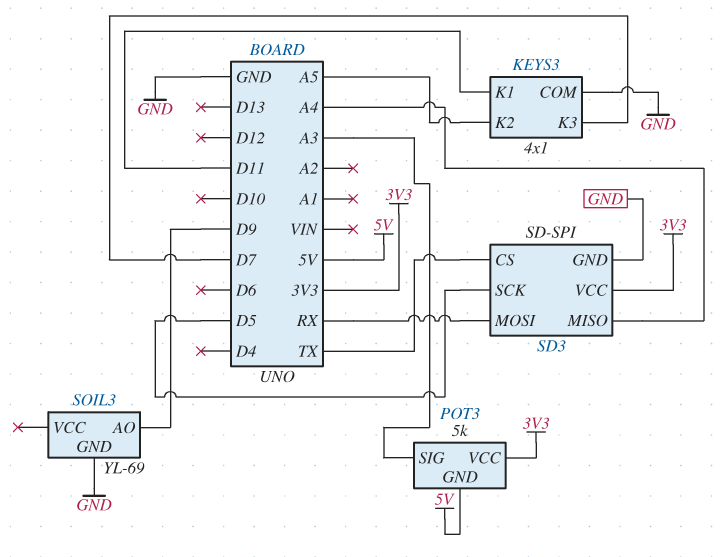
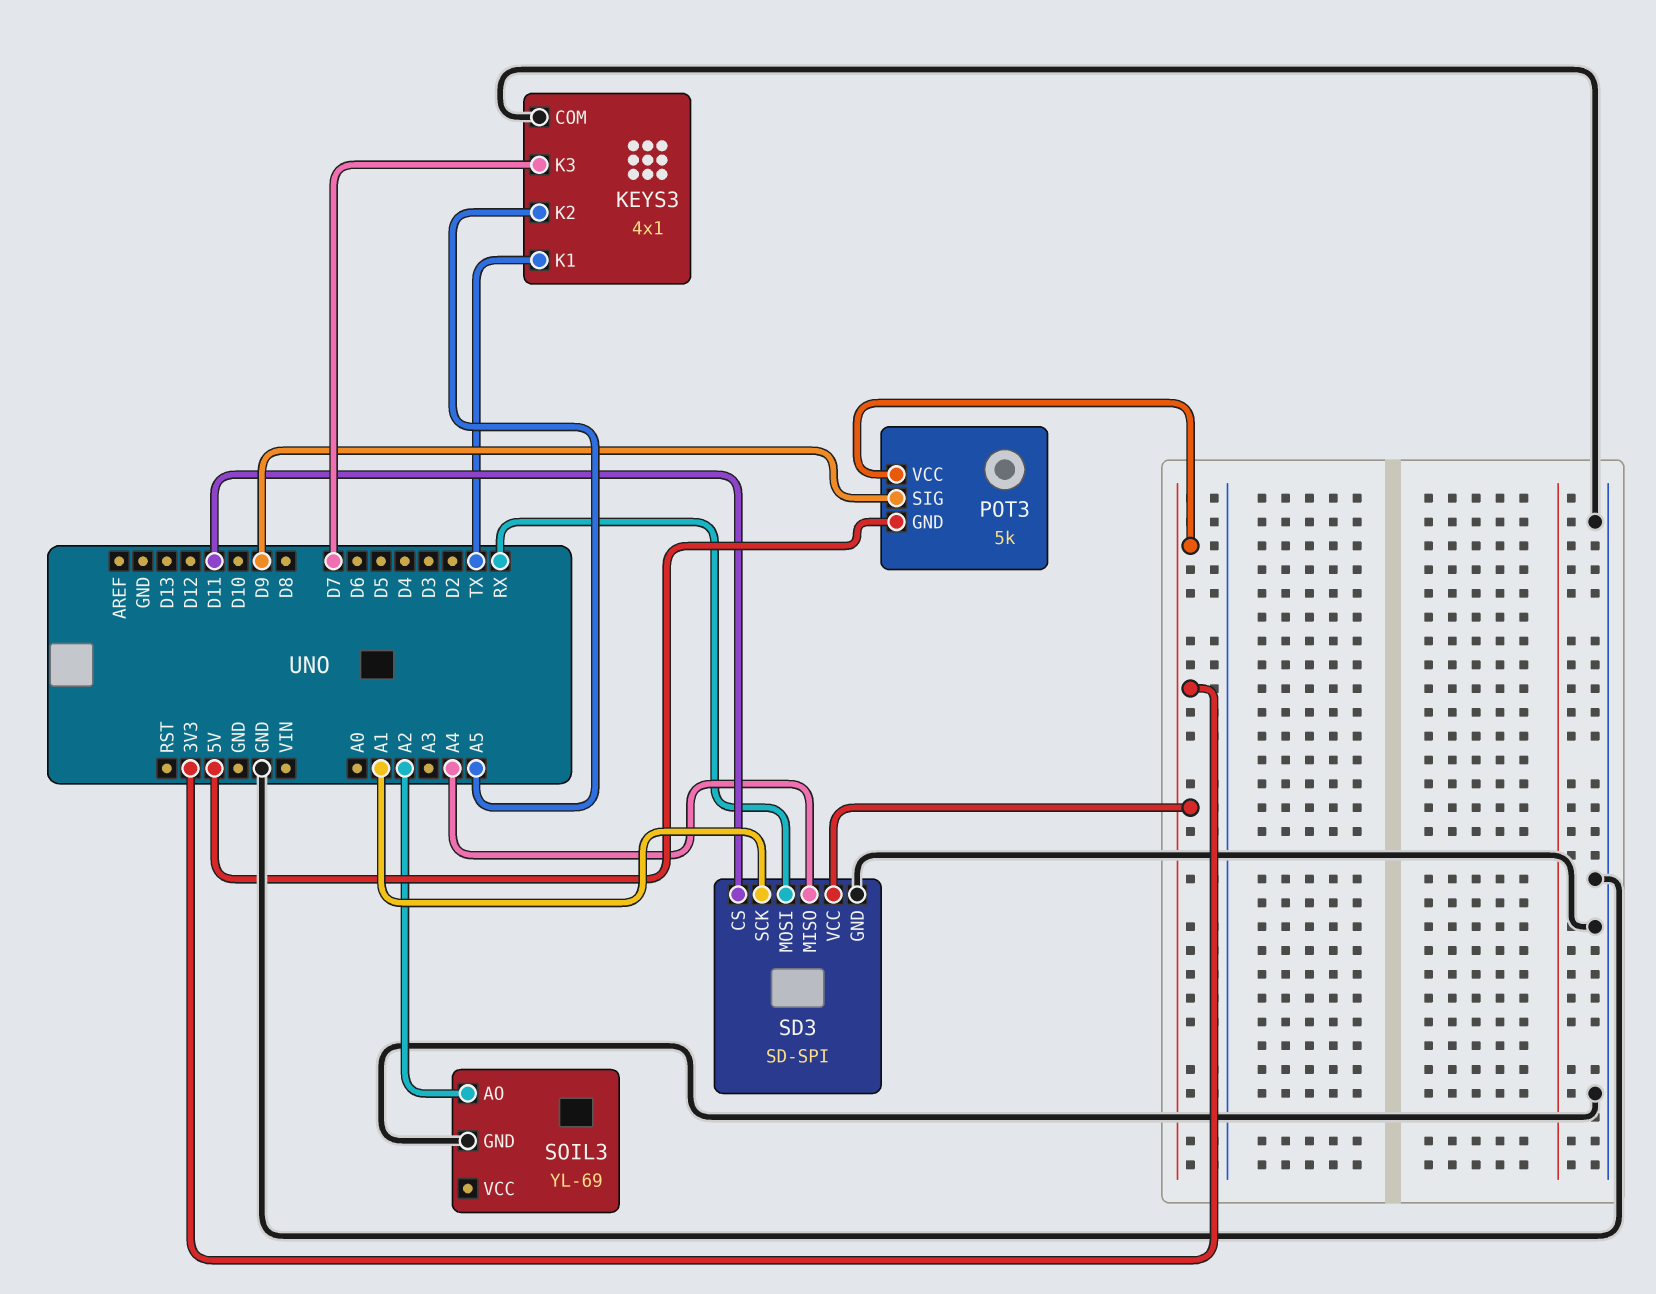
KEYS3 pin K1: D11 -> TX
POT3 pin SIG: A3 -> D9
SD3 pin CS: TX -> D11
SD3 pin SCK: D5 -> A1
SOIL3 pin AO: D9 -> A2

